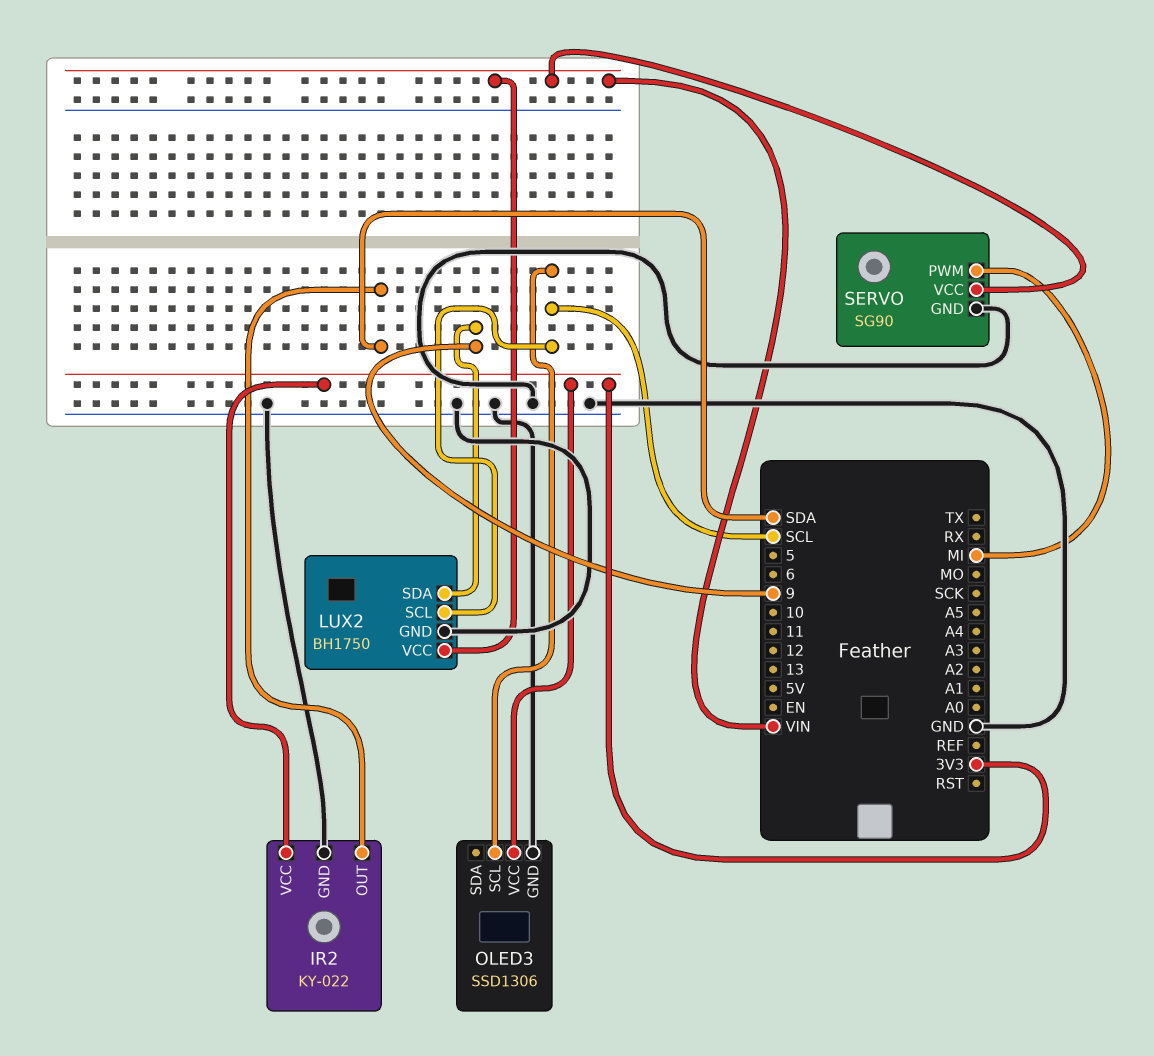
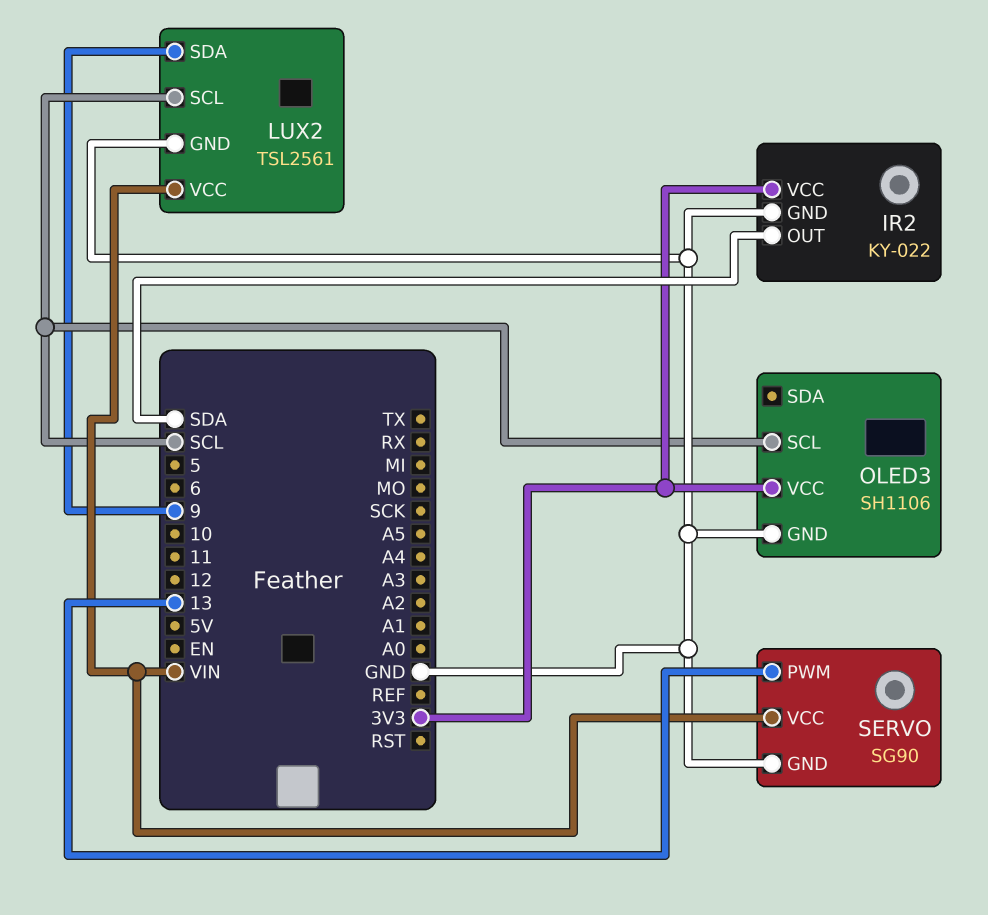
LUX2: BH1750 -> TSL2561
OLED3: SSD1306 -> SH1106
SERVO pin PWM: MI -> 13

